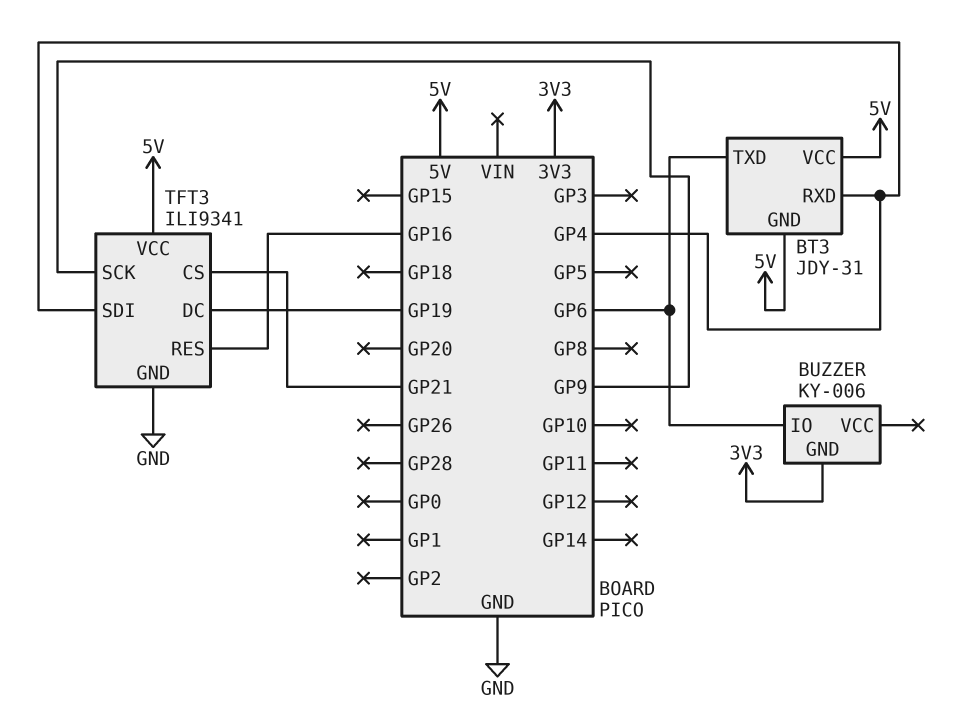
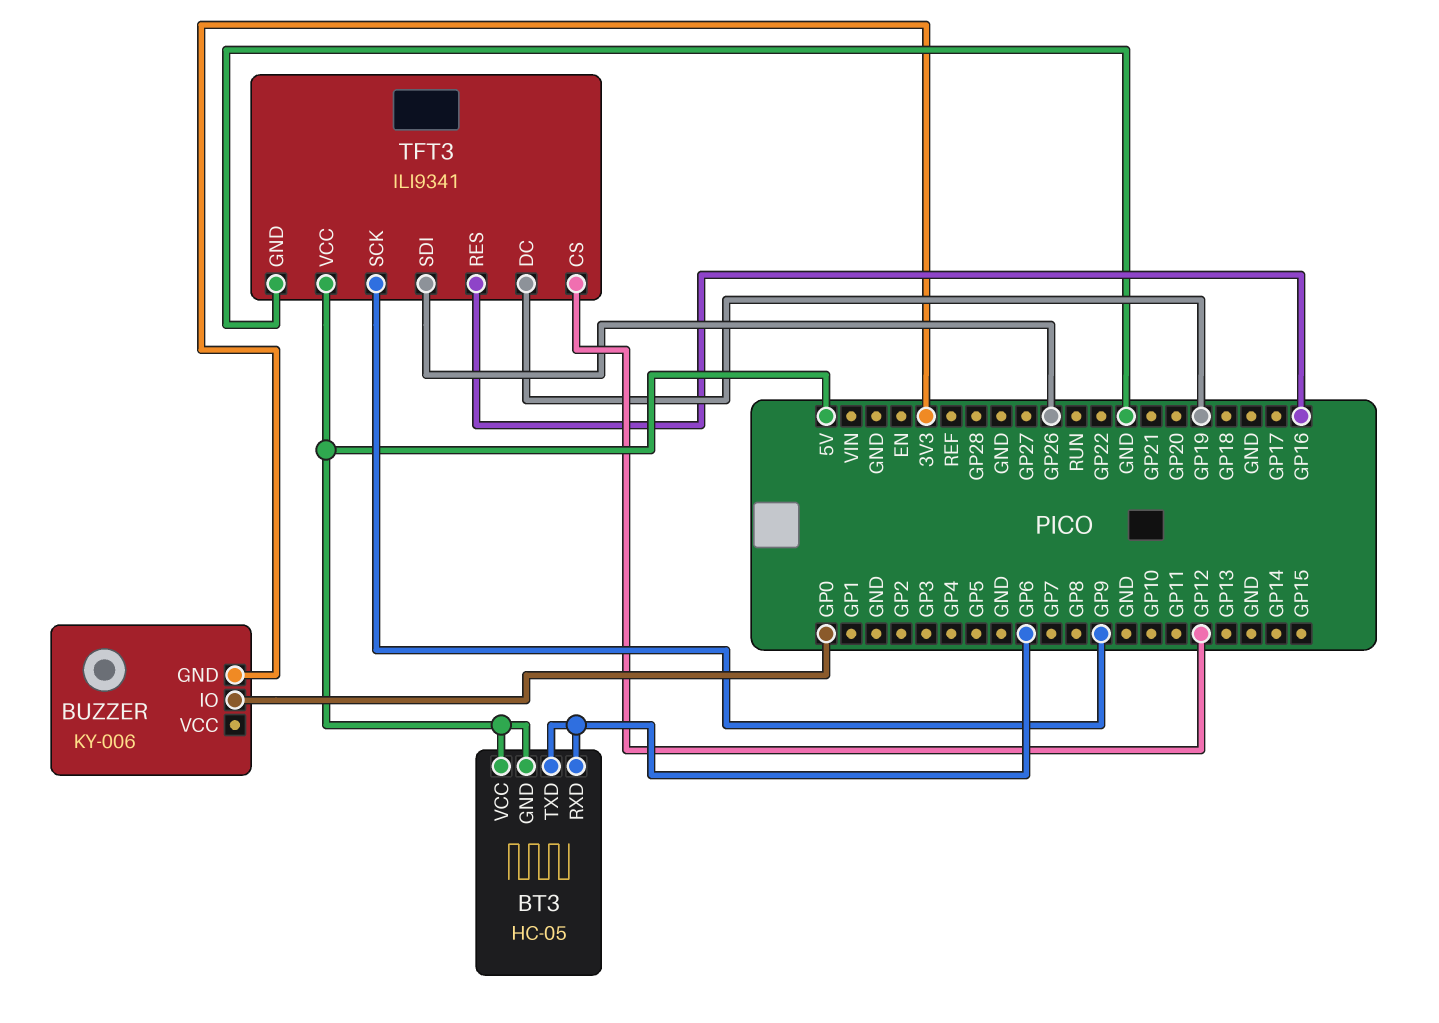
BT3: JDY-31 -> HC-05
BT3 pin RXD: GP4 -> GP6
BUZZER pin IO: GP6 -> GP0
TFT3 pin CS: GP21 -> GP12
TFT3 pin SDI: GP4 -> GP26

